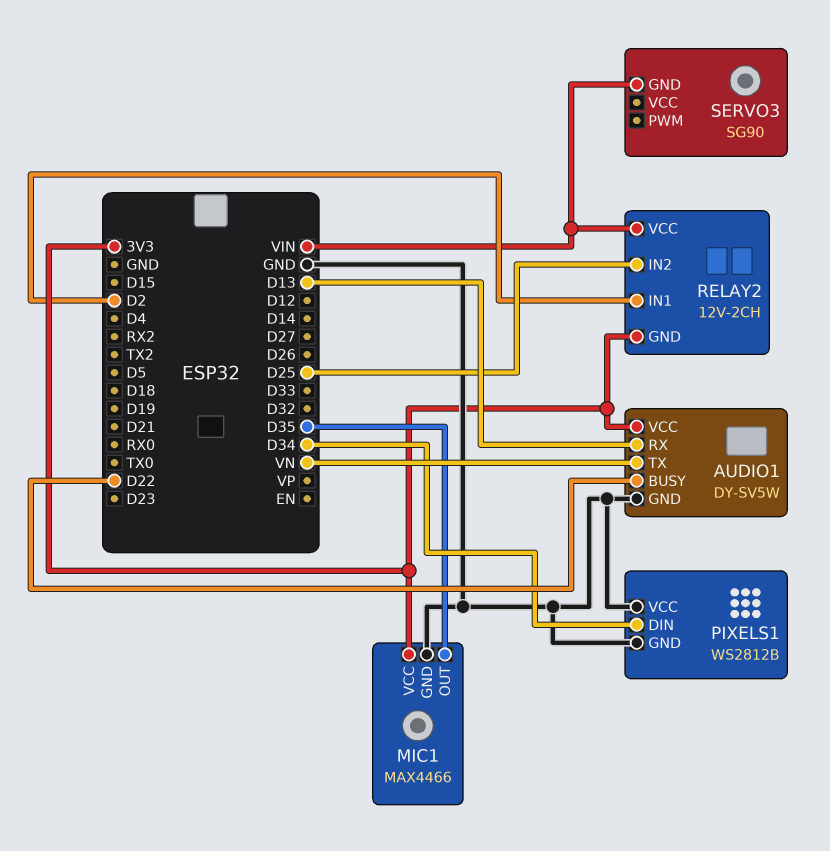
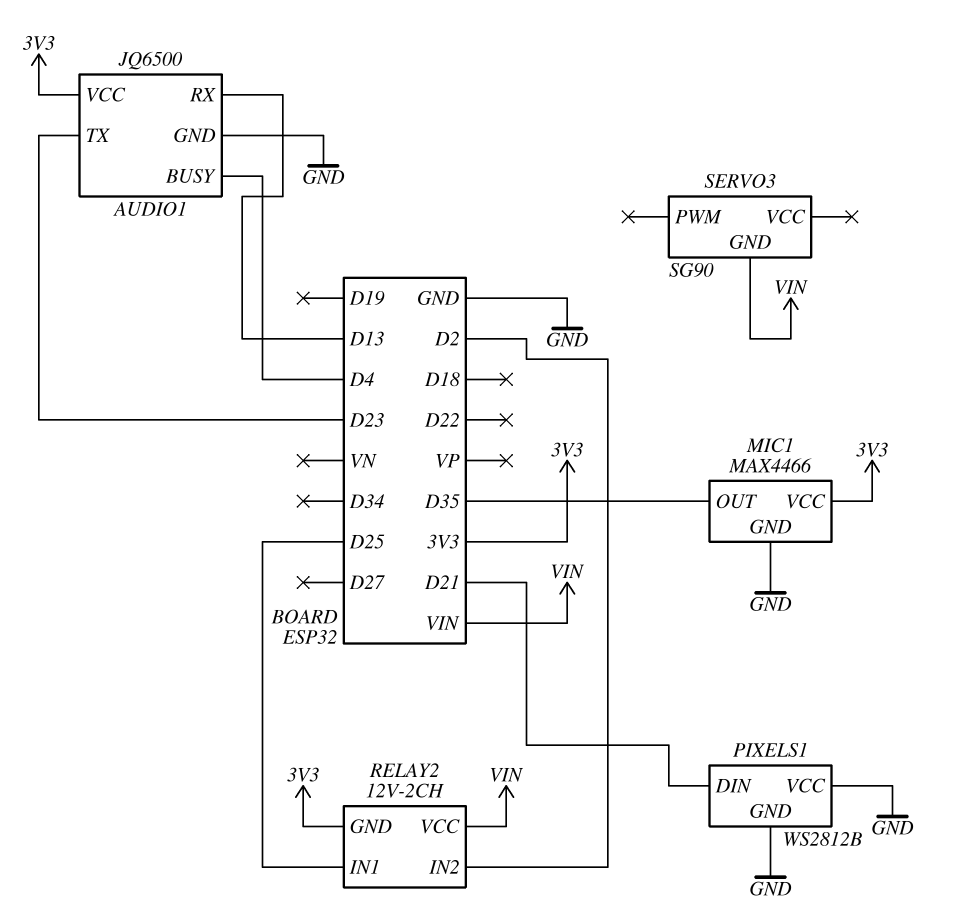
AUDIO1: DY-SV5W -> JQ6500
AUDIO1 pin BUSY: D22 -> D4
AUDIO1 pin TX: VN -> D23
PIXELS1 pin DIN: D34 -> D21
RELAY2 pin IN1: D2 -> D25
RELAY2 pin IN2: D25 -> D2

